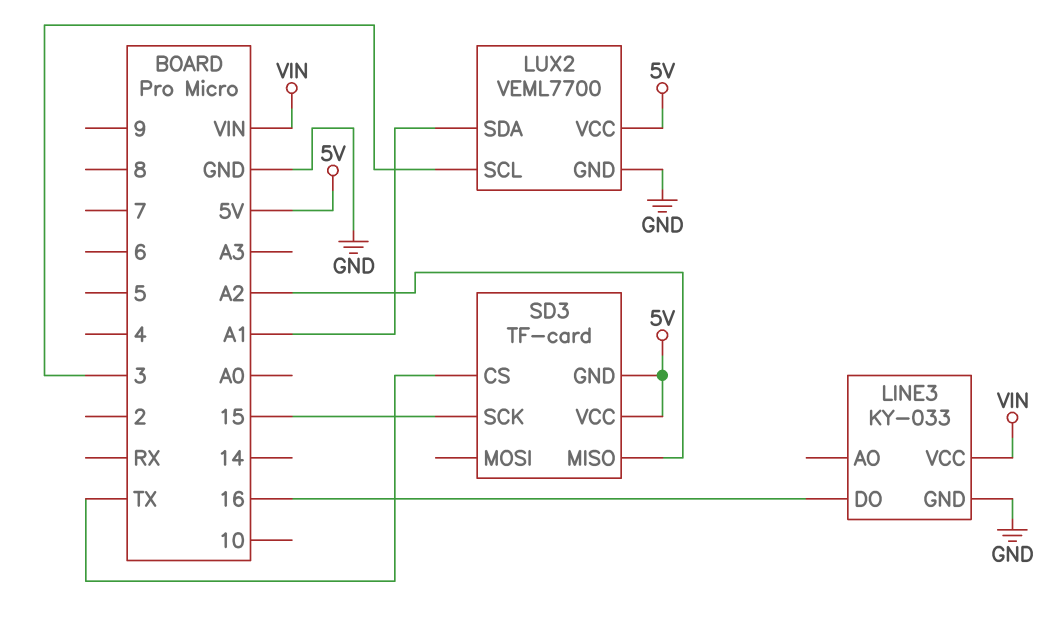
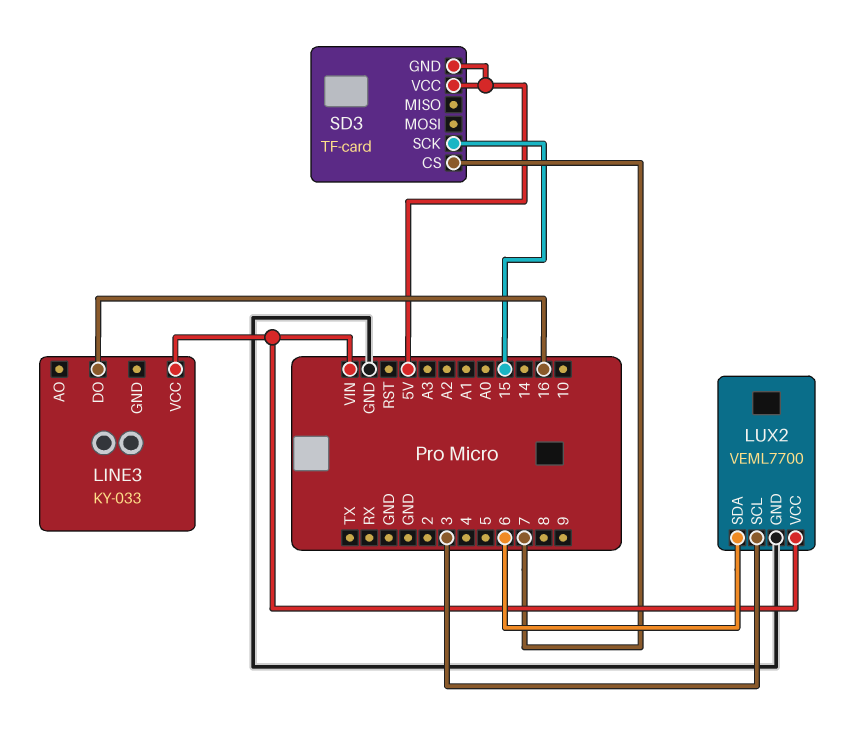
LINE3 pin GND: GND -> none
LUX2 pin SDA: A1 -> 6
LUX2 pin VCC: 5V -> VIN
SD3 pin CS: TX -> 7
SD3 pin MISO: A2 -> none

